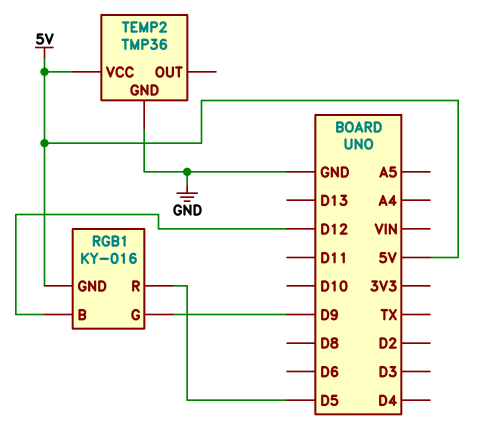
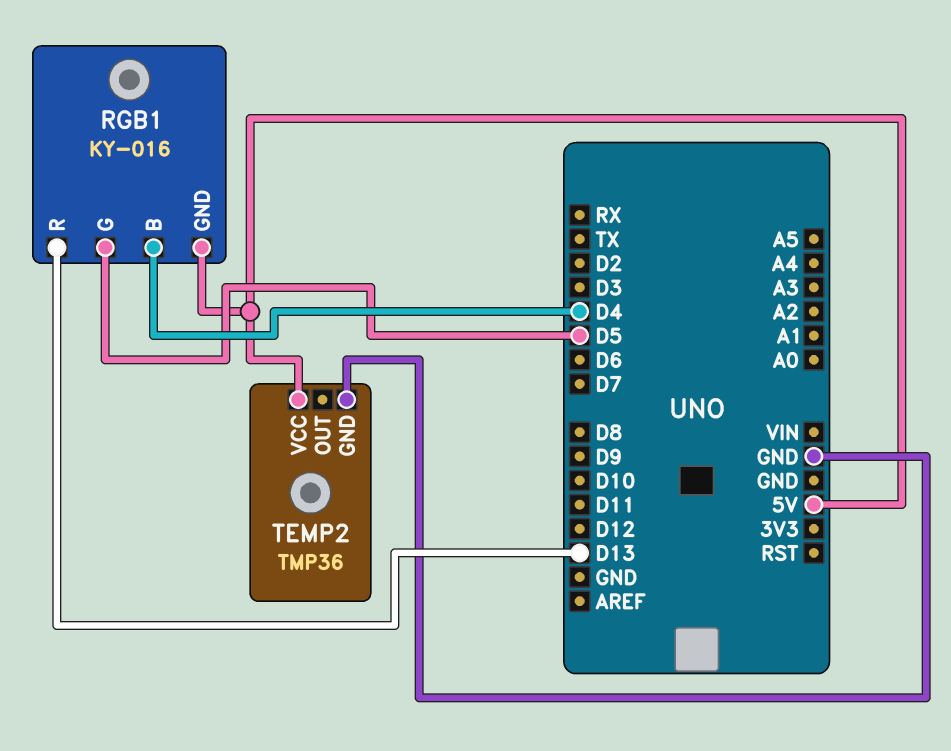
RGB1 pin B: D12 -> D4
RGB1 pin G: D9 -> D5
RGB1 pin R: D5 -> D13

